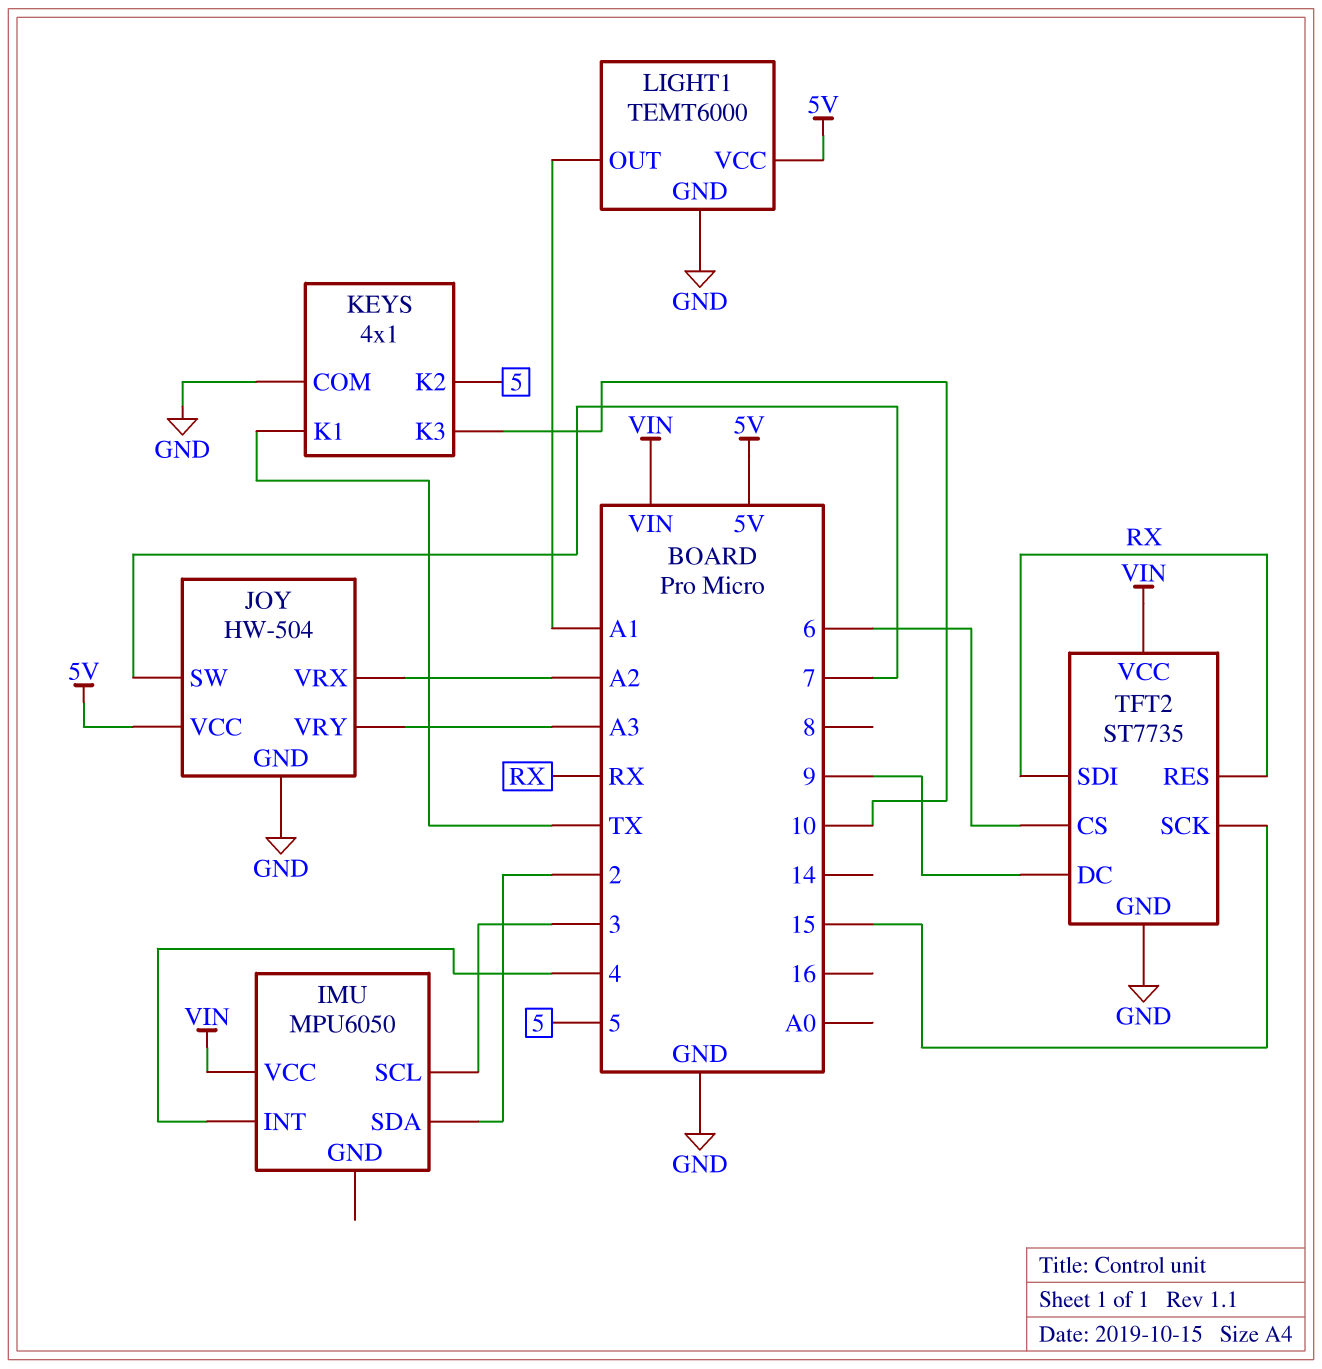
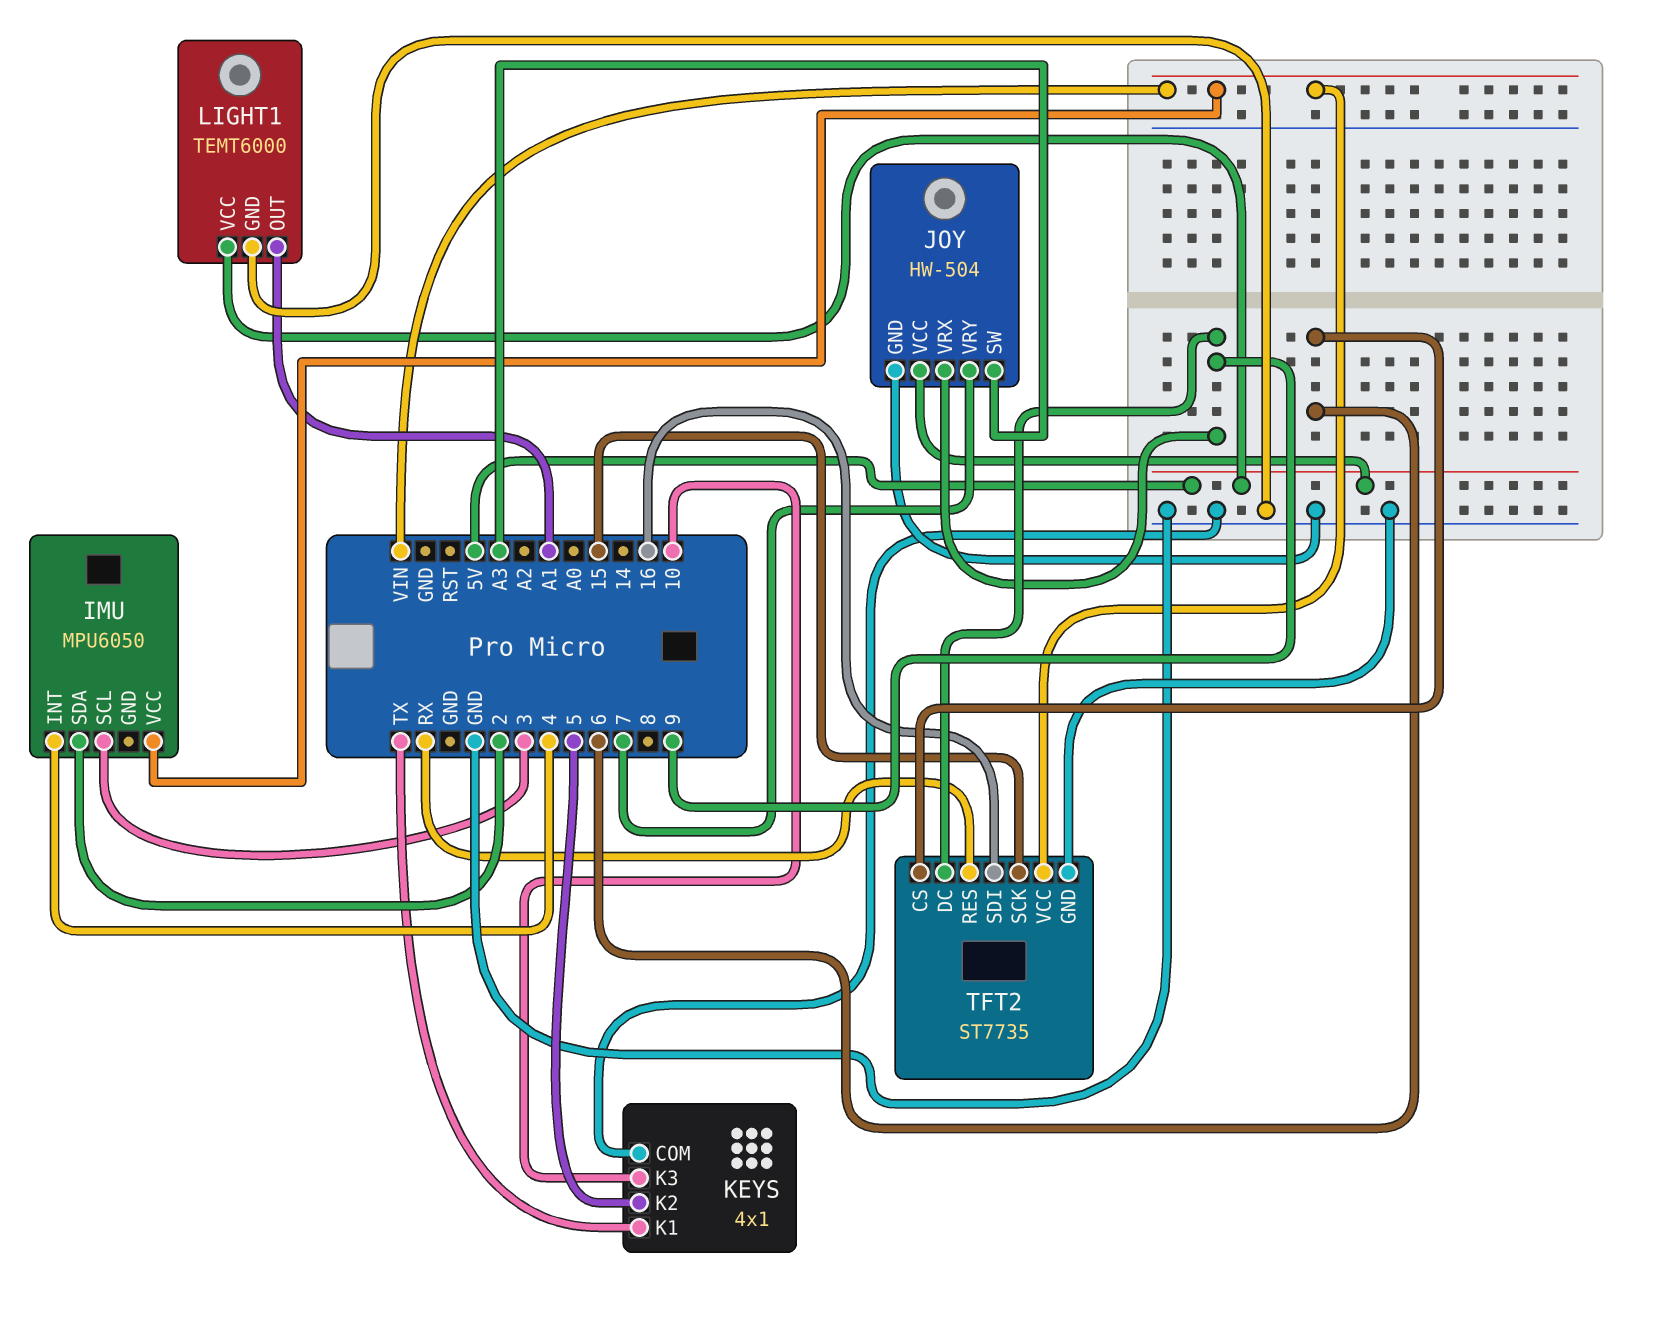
JOY pin SW: 7 -> A3
JOY pin VRX: A2 -> 9
JOY pin VRY: A3 -> 7
TFT2 pin SDI: RX -> 16

